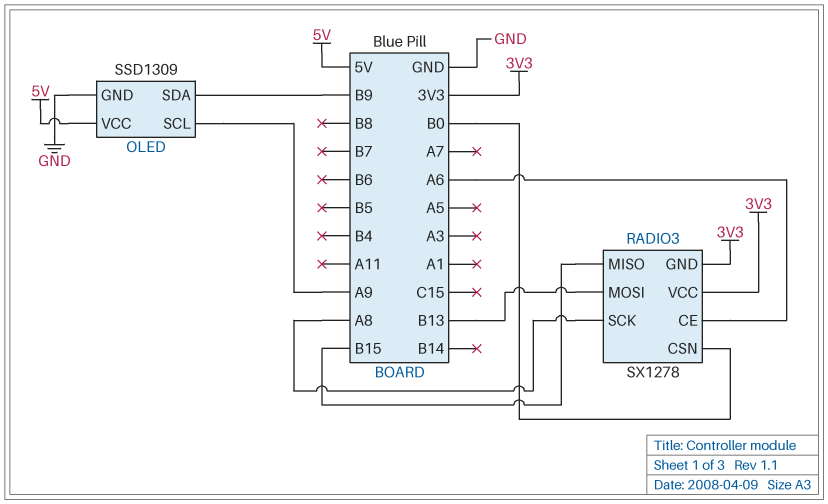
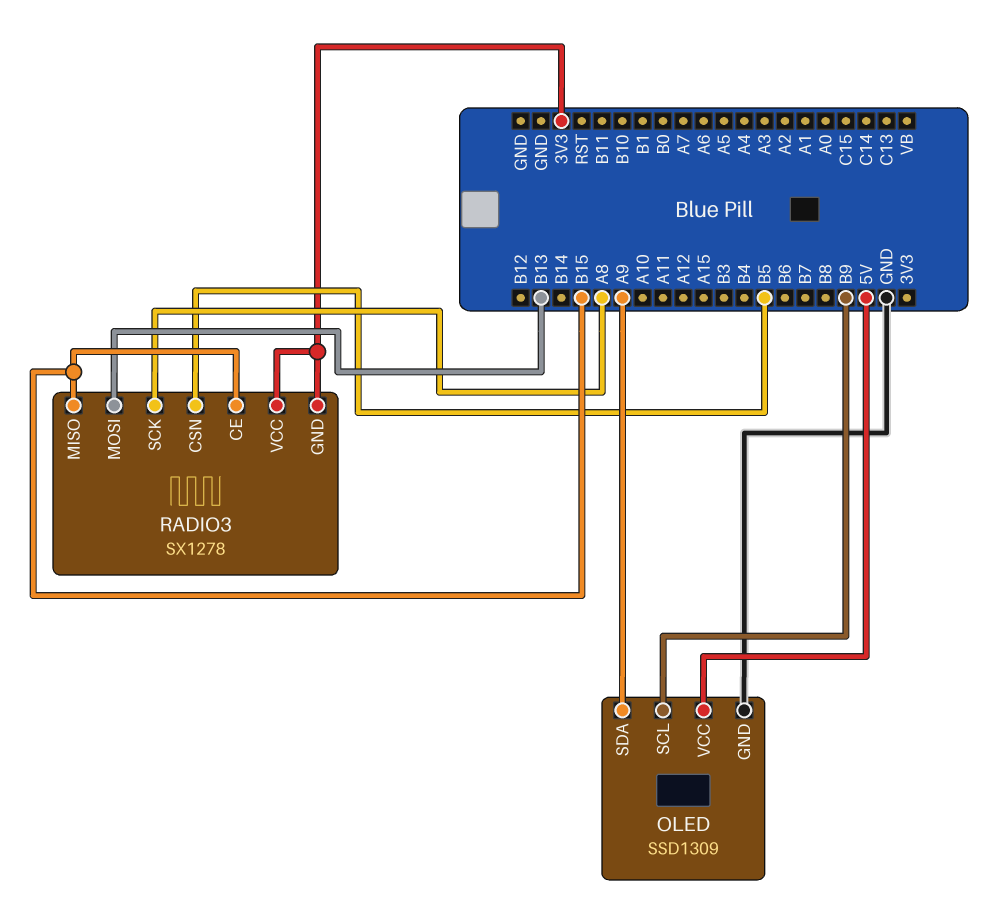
OLED pin SCL: A9 -> B9
OLED pin SDA: B9 -> A9
RADIO3 pin CE: A6 -> B15
RADIO3 pin CSN: B0 -> B5

